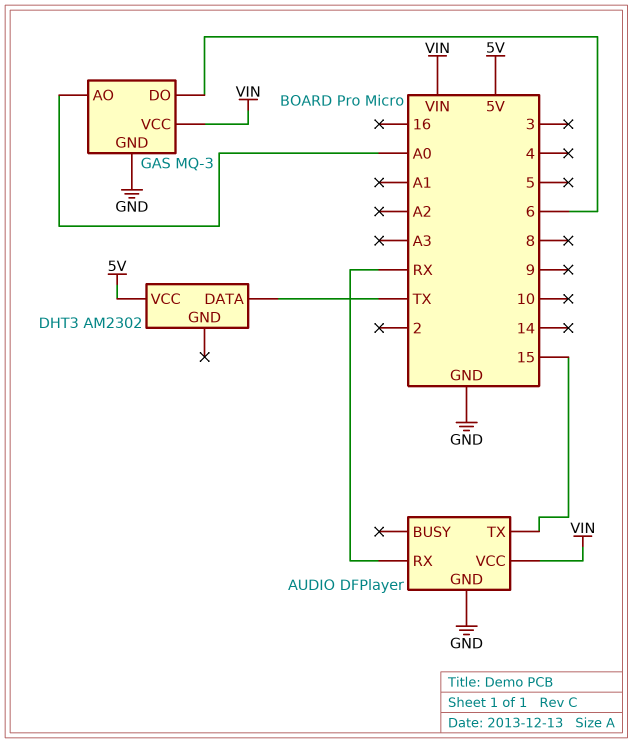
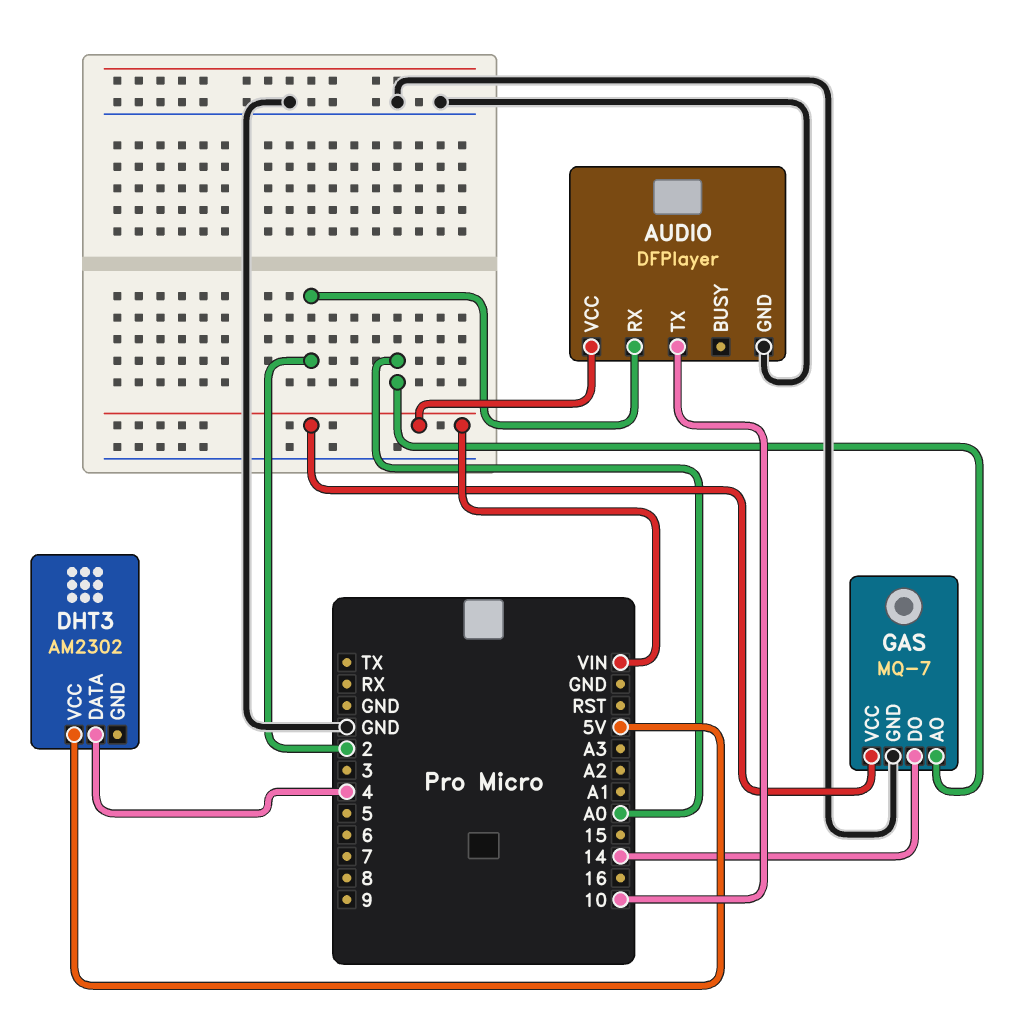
AUDIO pin RX: RX -> 2
AUDIO pin TX: 15 -> 10
DHT3 pin DATA: TX -> 4
GAS: MQ-3 -> MQ-7
GAS pin DO: 6 -> 14

